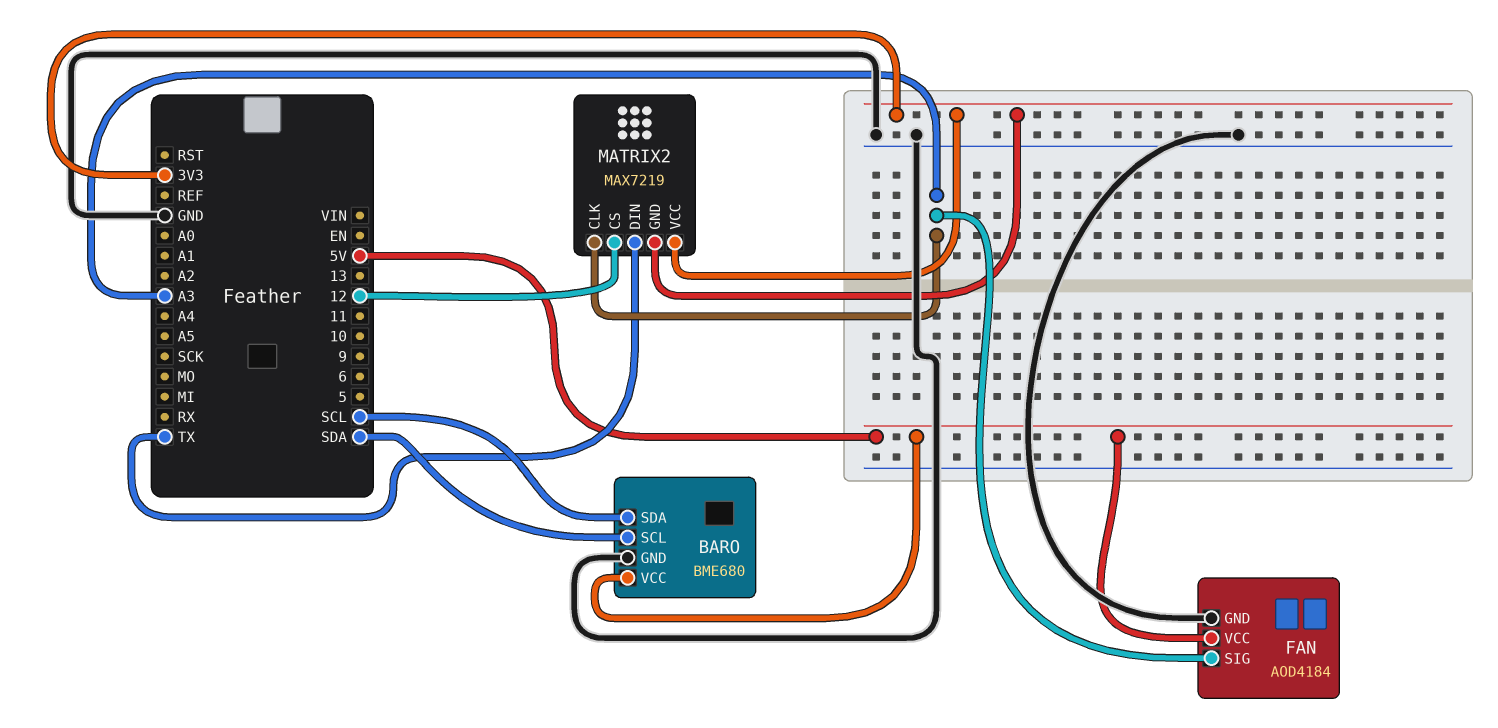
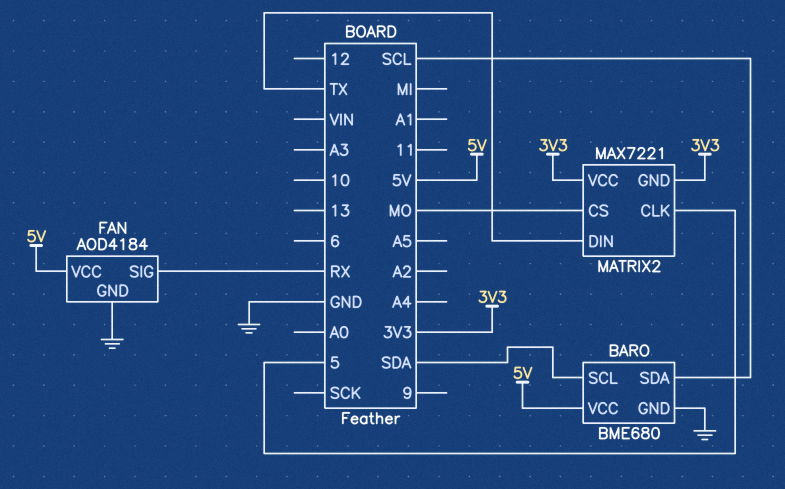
FAN pin SIG: A3 -> RX
MATRIX2: MAX7219 -> MAX7221
MATRIX2 pin CLK: A3 -> 5
MATRIX2 pin CS: 12 -> MO

